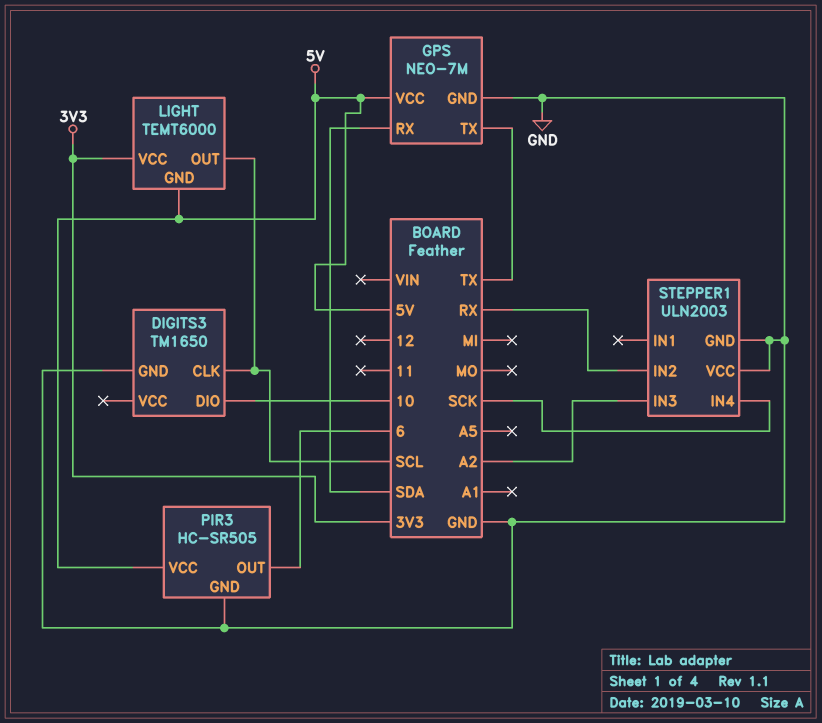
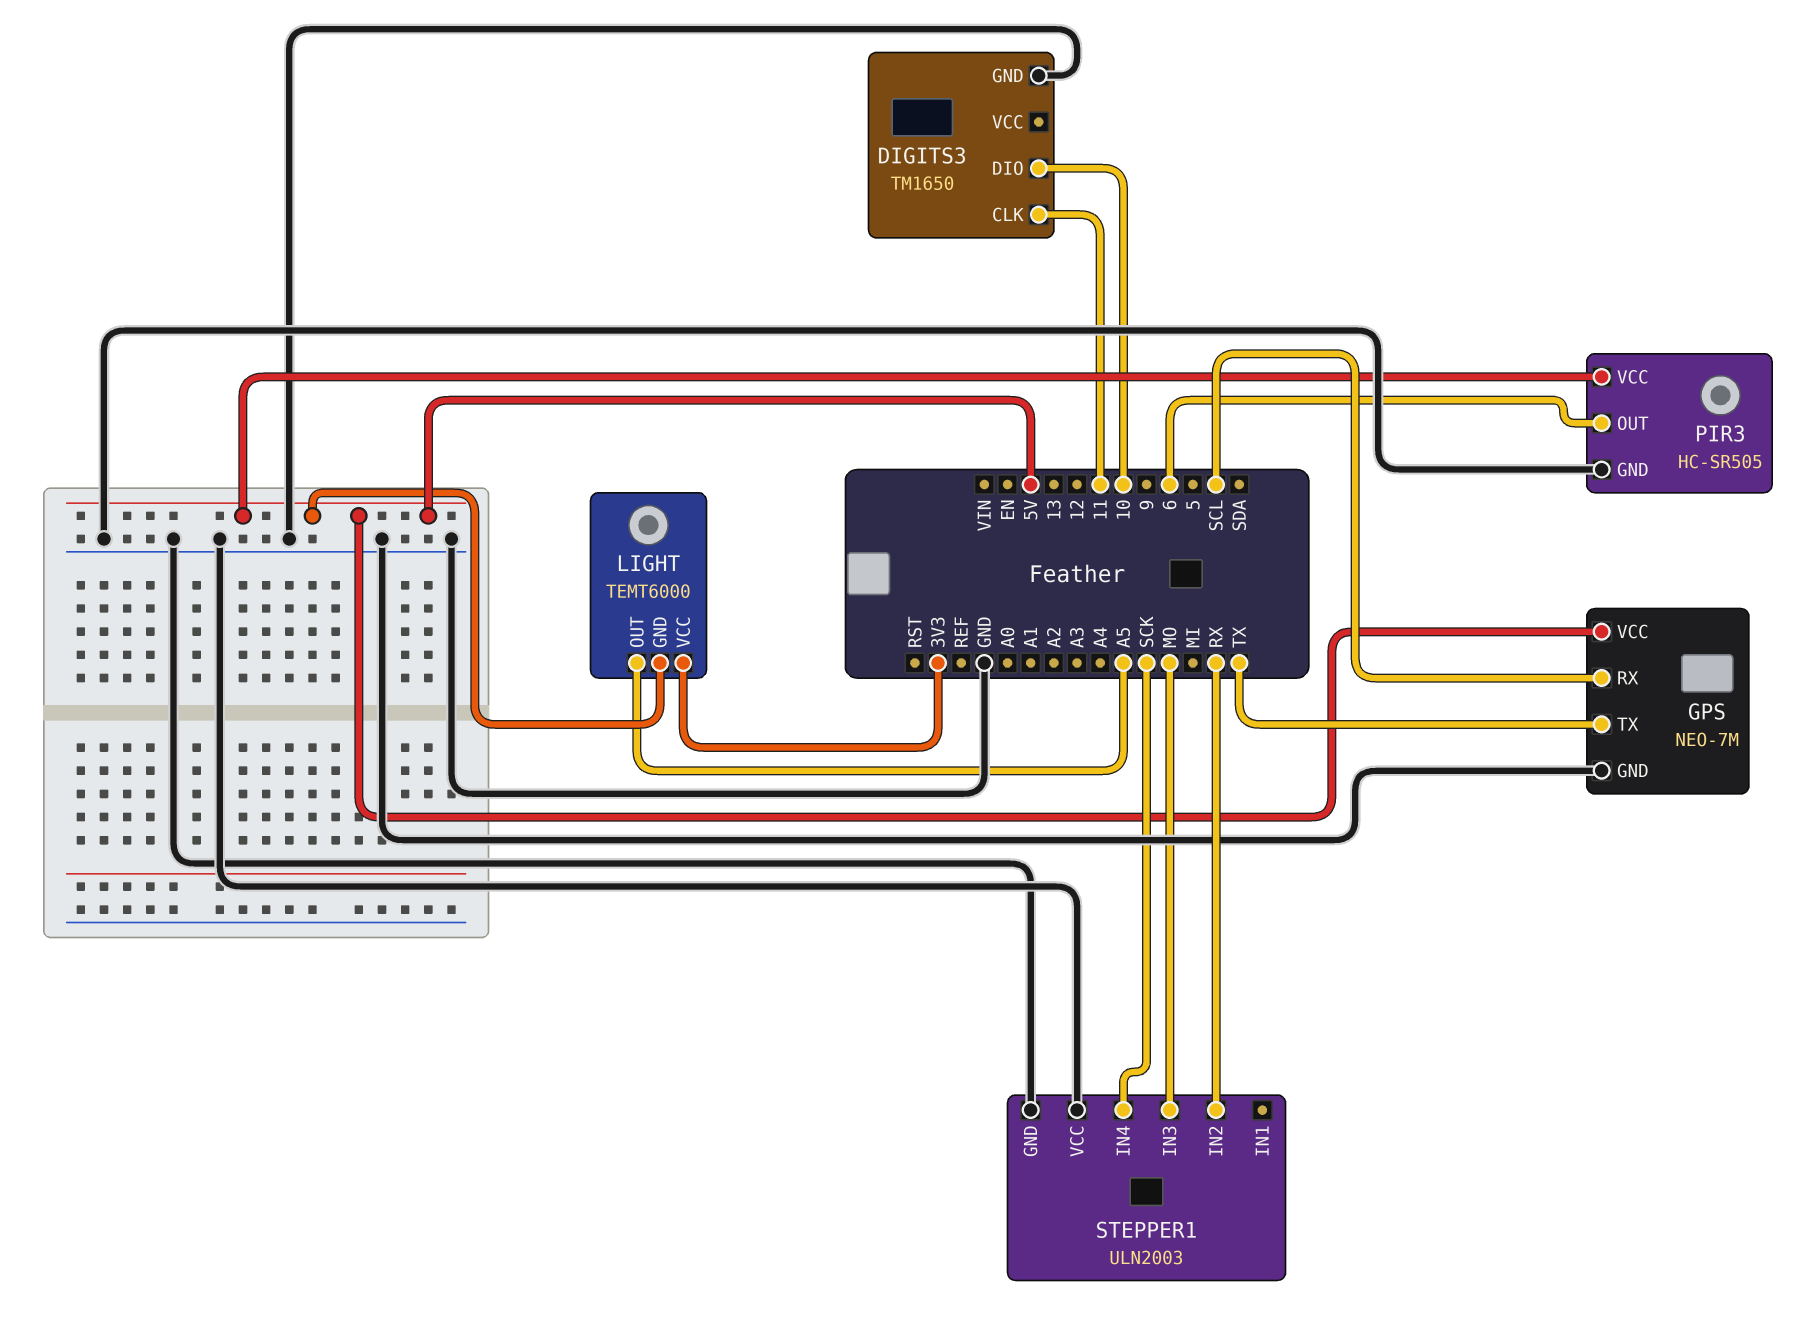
DIGITS3 pin CLK: SCL -> 11
GPS pin RX: SDA -> SCL
LIGHT pin OUT: SCL -> A5
STEPPER1 pin IN3: A2 -> MO

